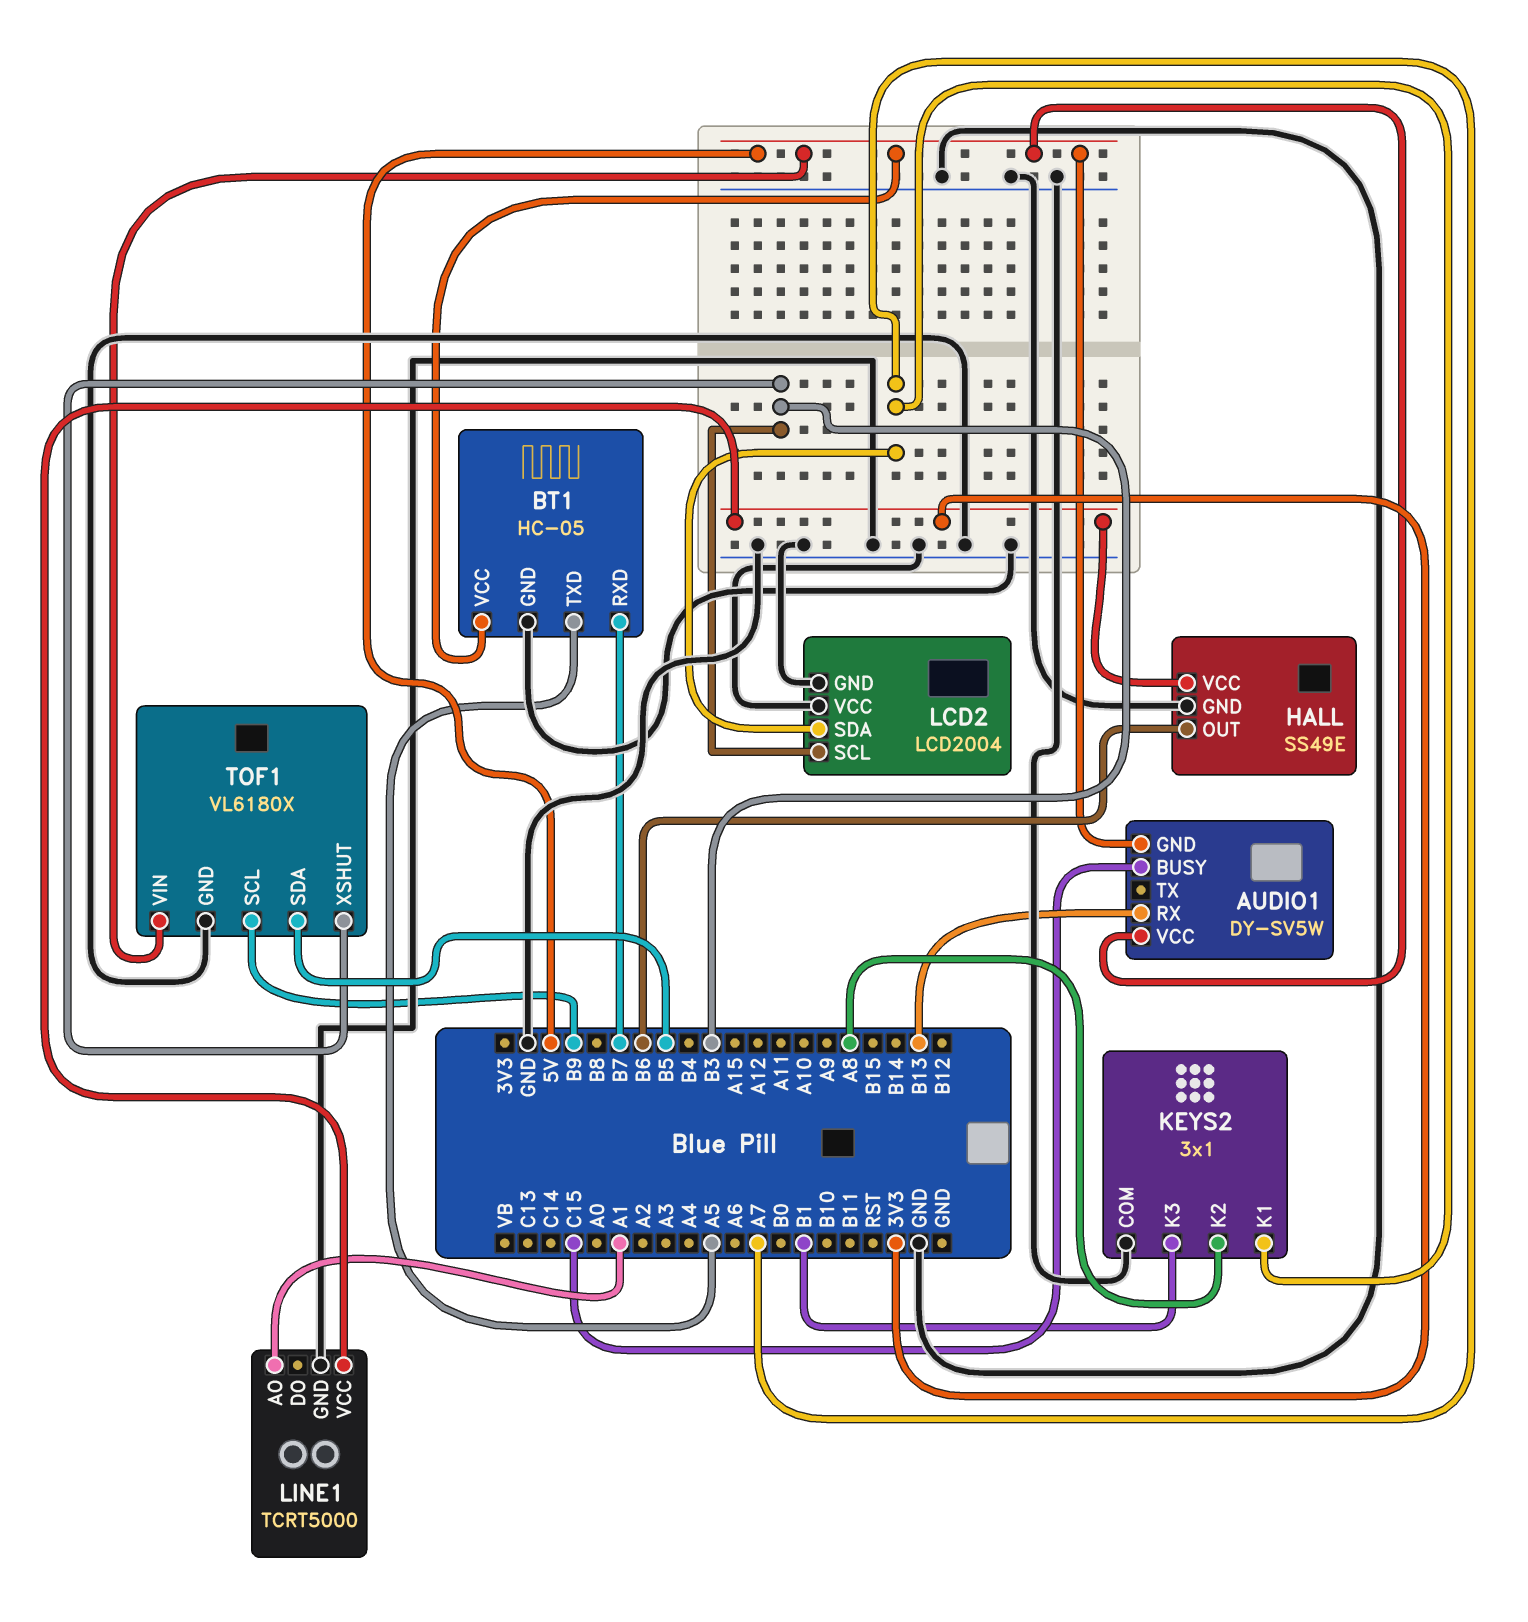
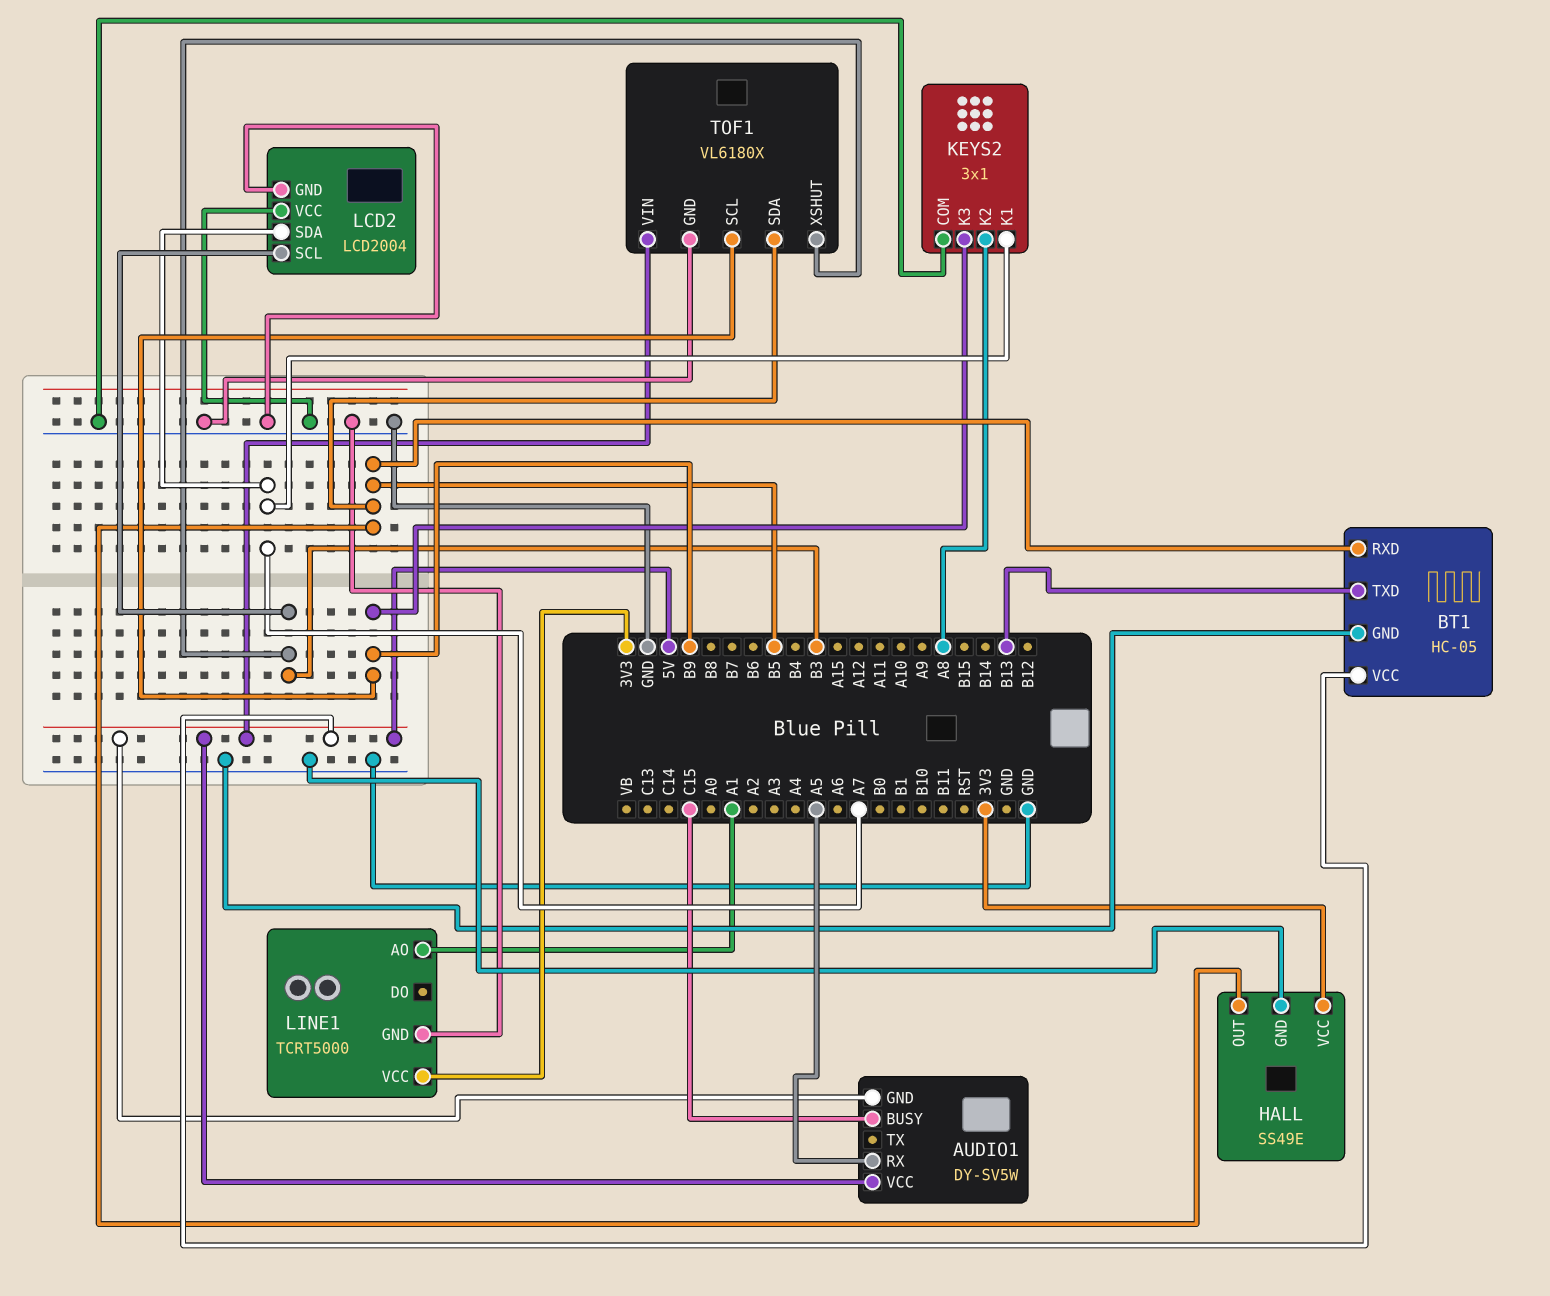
AUDIO1 pin RX: B13 -> A5
BT1 pin RXD: B7 -> B5
BT1 pin TXD: A5 -> B13
HALL pin OUT: B6 -> B5
KEYS2 pin K3: B1 -> B9

